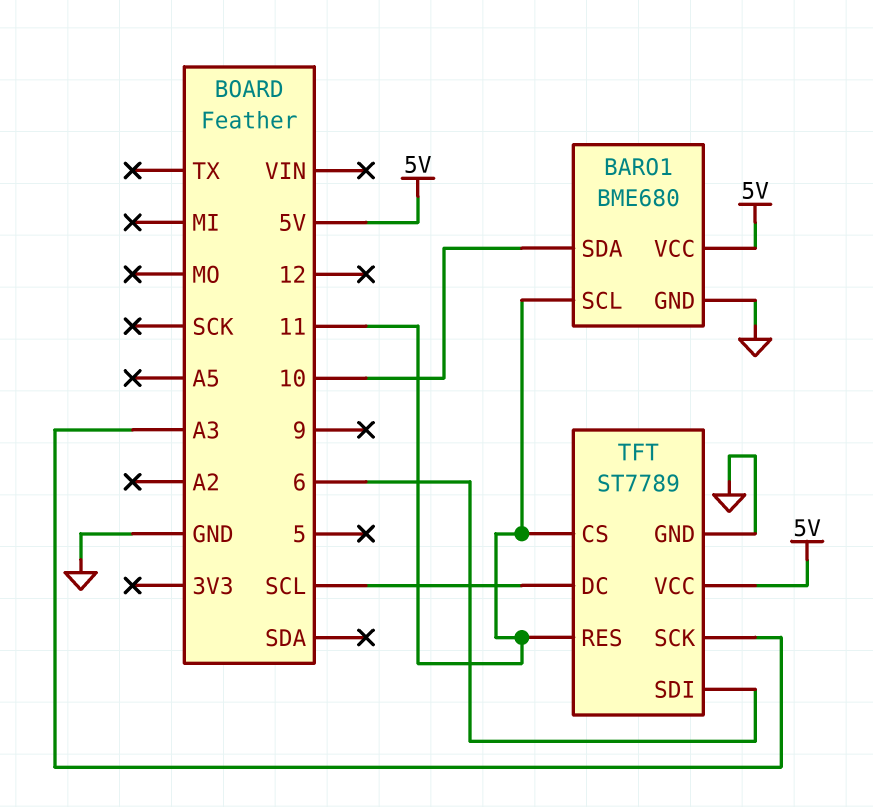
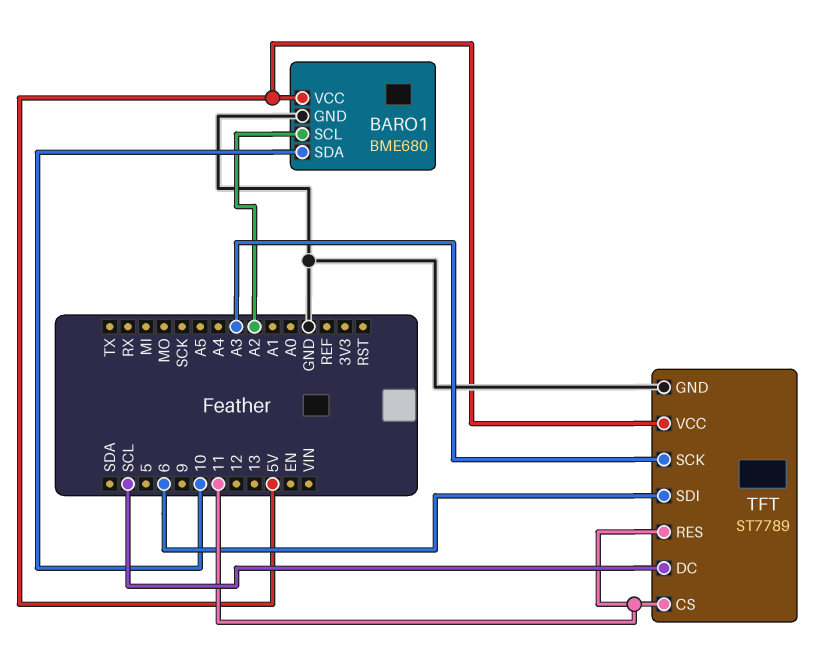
BARO1 pin SCL: 11 -> A2

